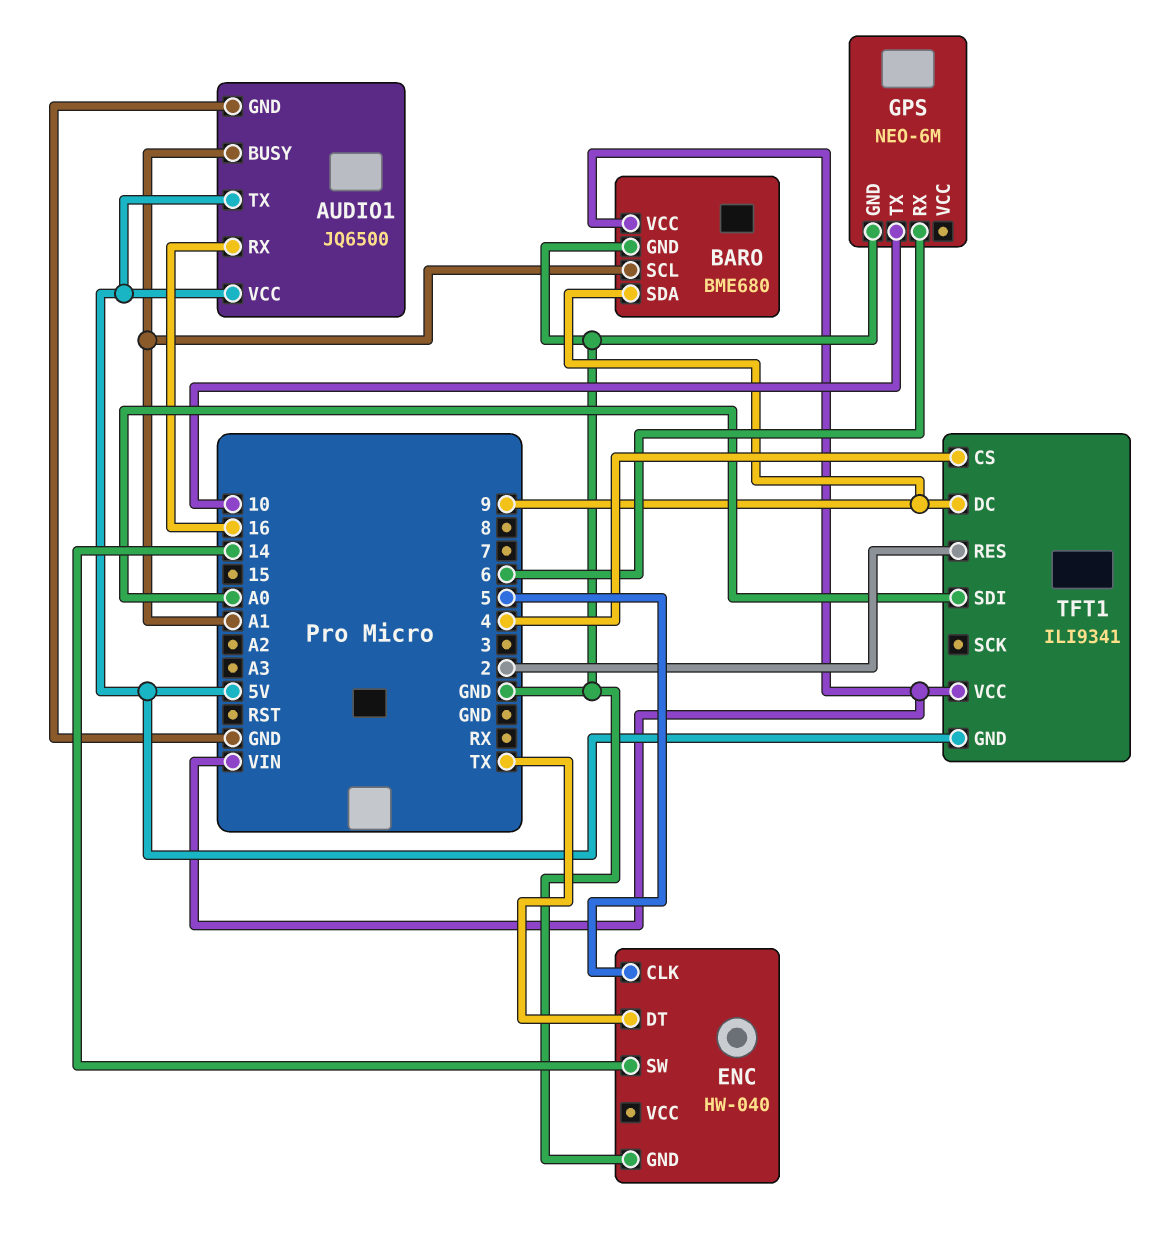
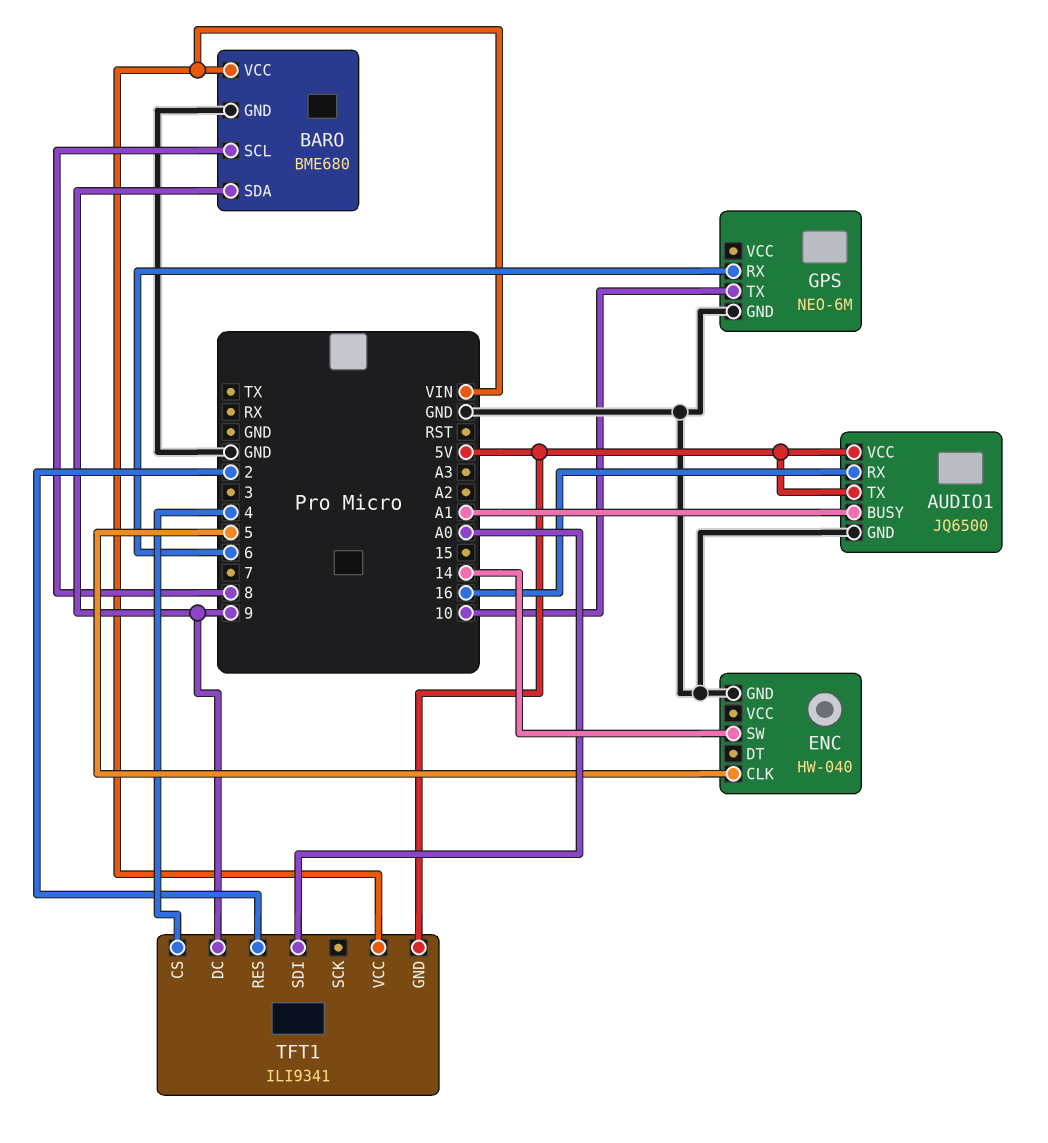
BARO pin SCL: A1 -> 8
ENC pin DT: TX -> none

